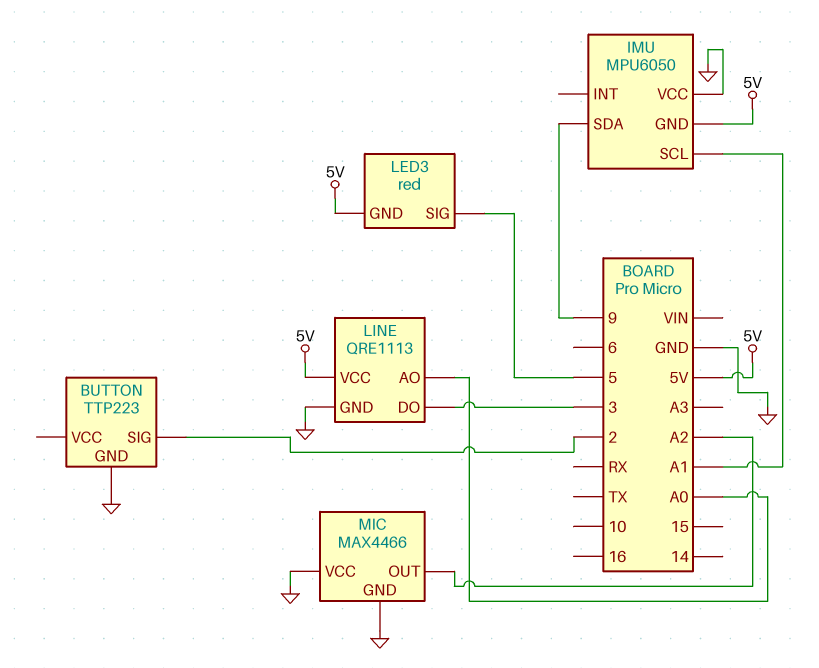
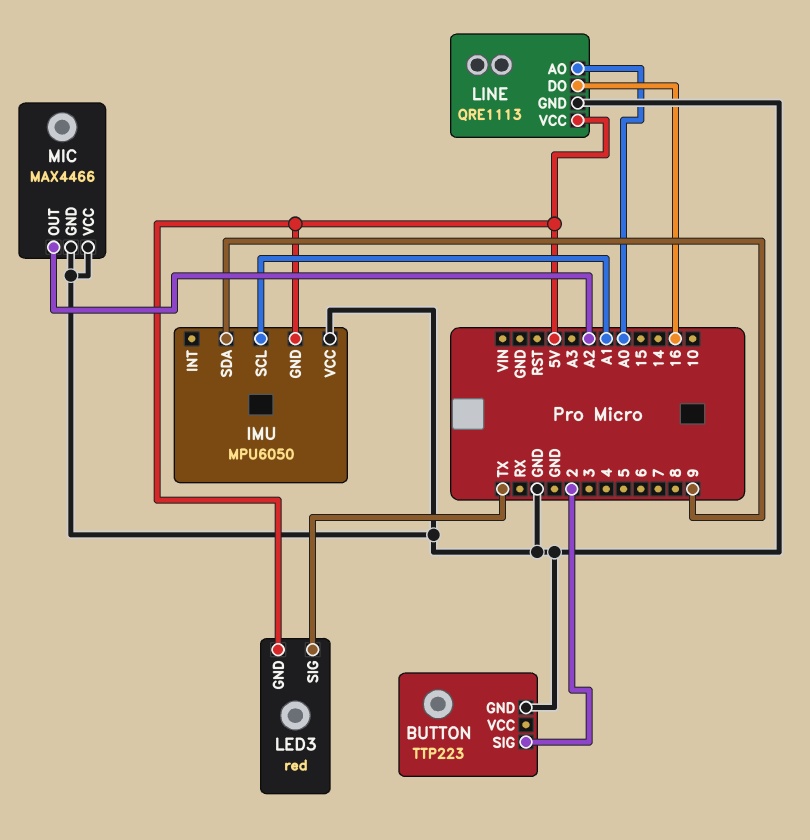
LED3 pin SIG: 5 -> TX
LINE pin DO: 3 -> 16

